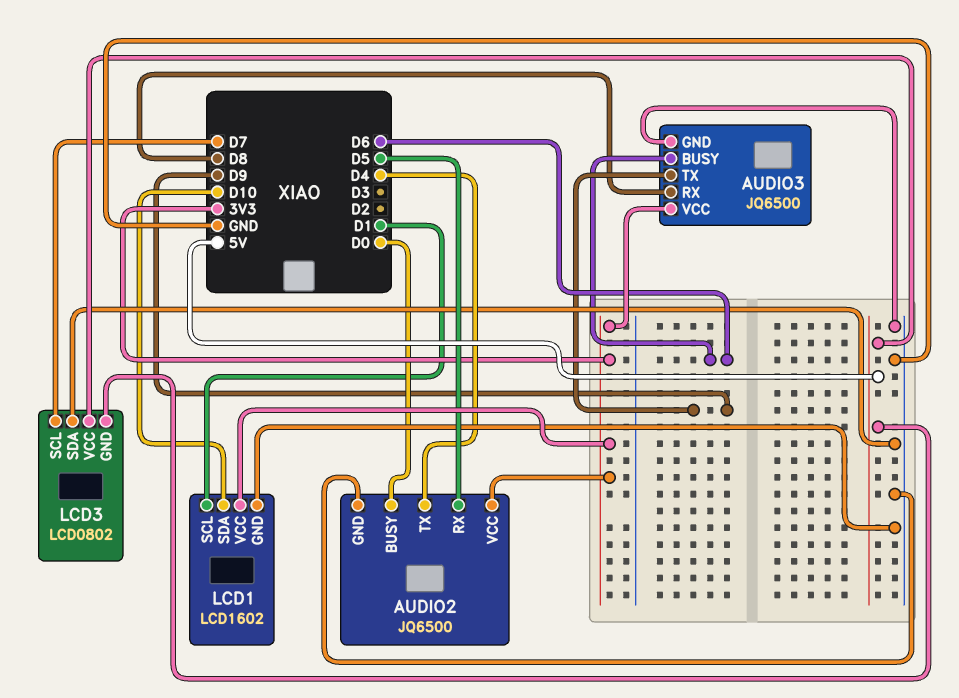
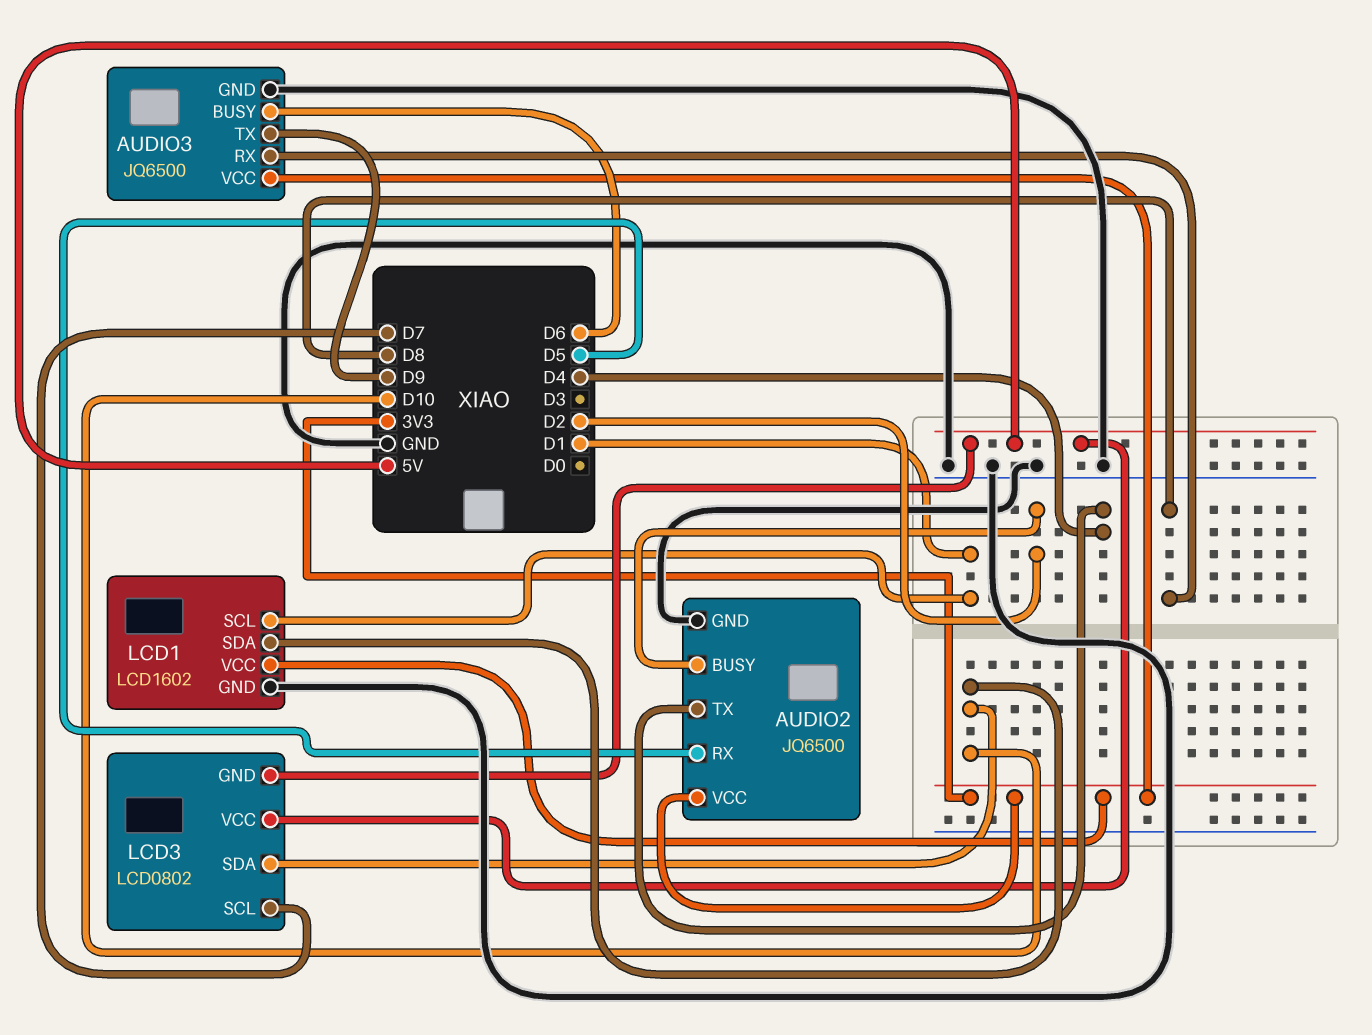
AUDIO2 pin BUSY: D0 -> D2
LCD3 pin SDA: GND -> D10

